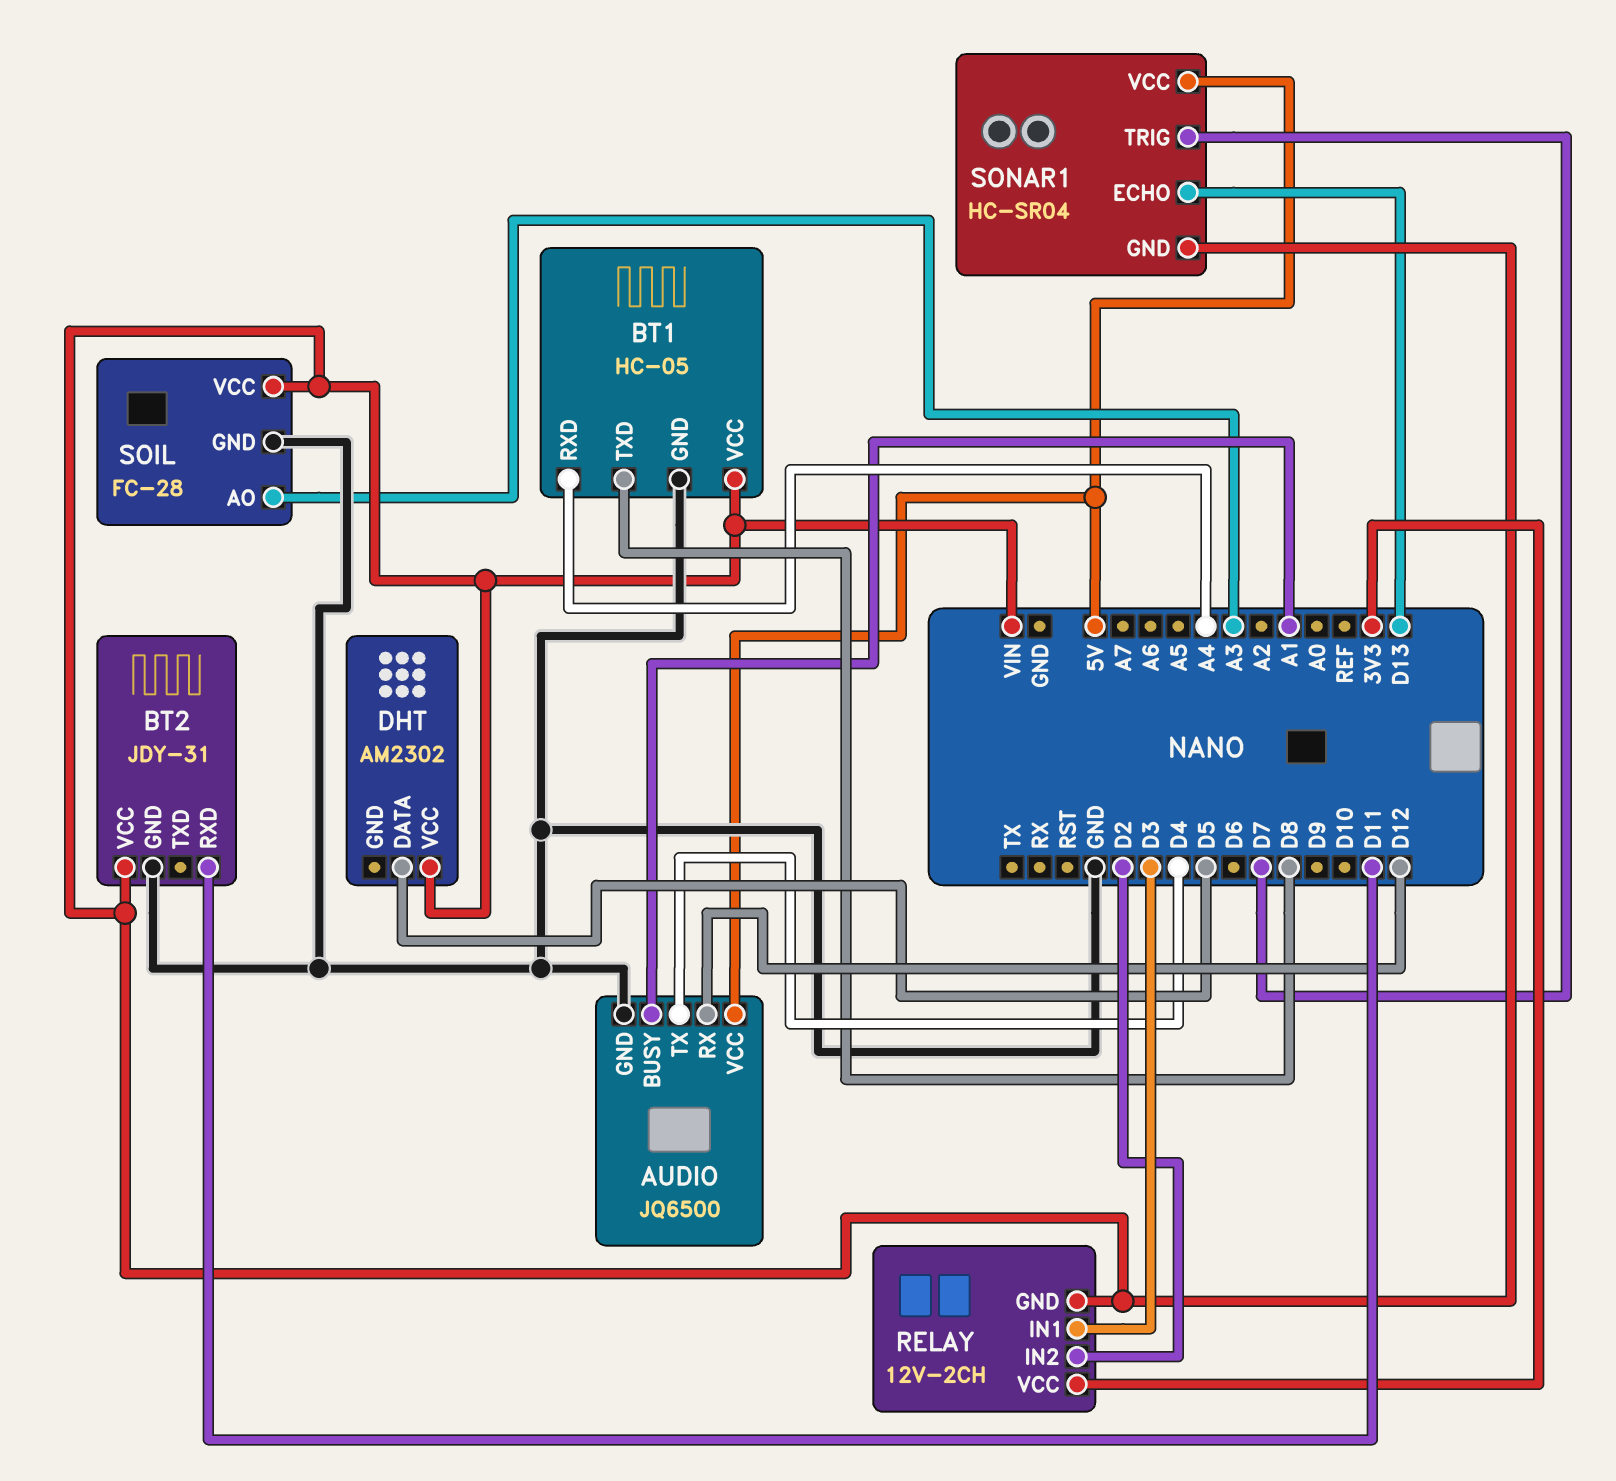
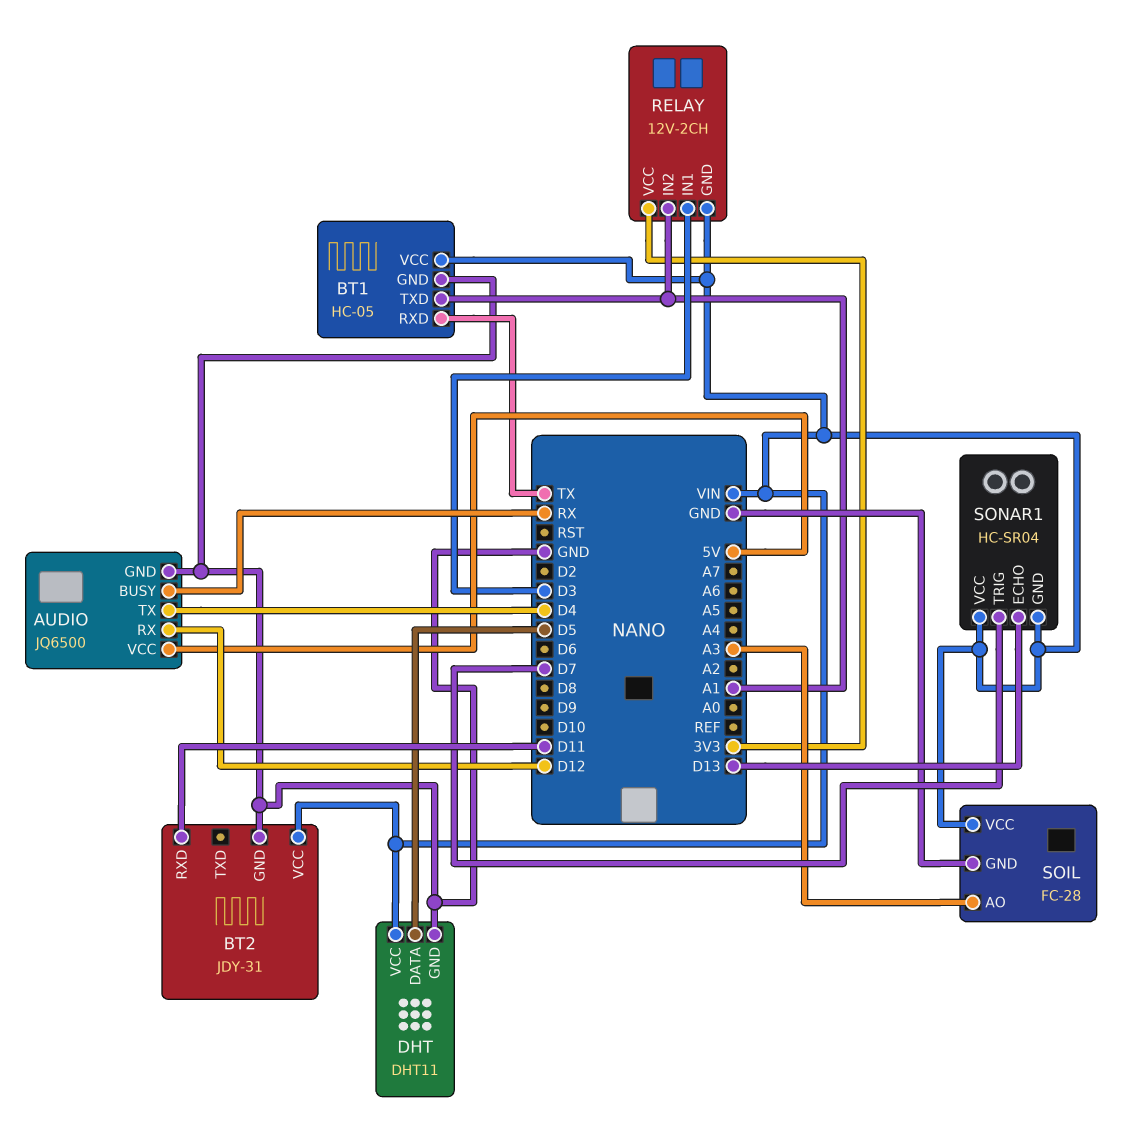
AUDIO pin BUSY: A1 -> RX
BT1 pin RXD: A4 -> TX
BT1 pin TXD: D8 -> A1
DHT: AM2302 -> DHT11
DHT pin GND: none -> GND
RELAY pin IN2: D2 -> A1
SONAR1 pin VCC: 5V -> VIN

